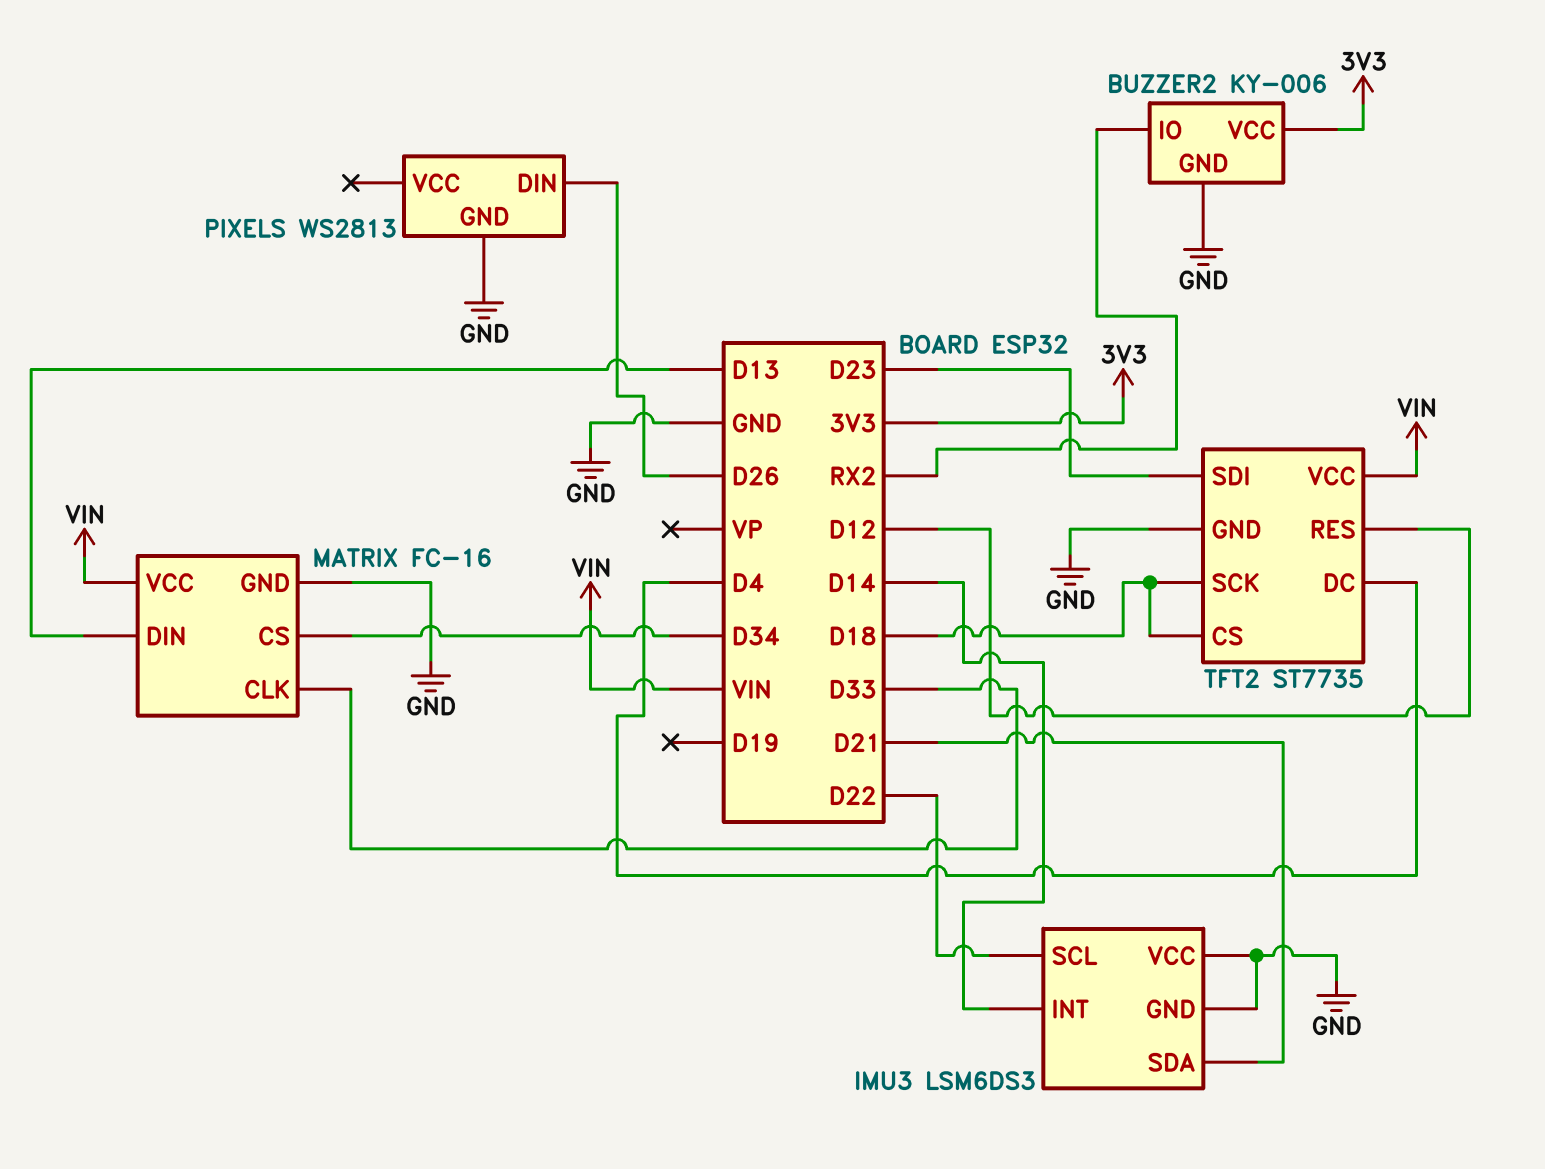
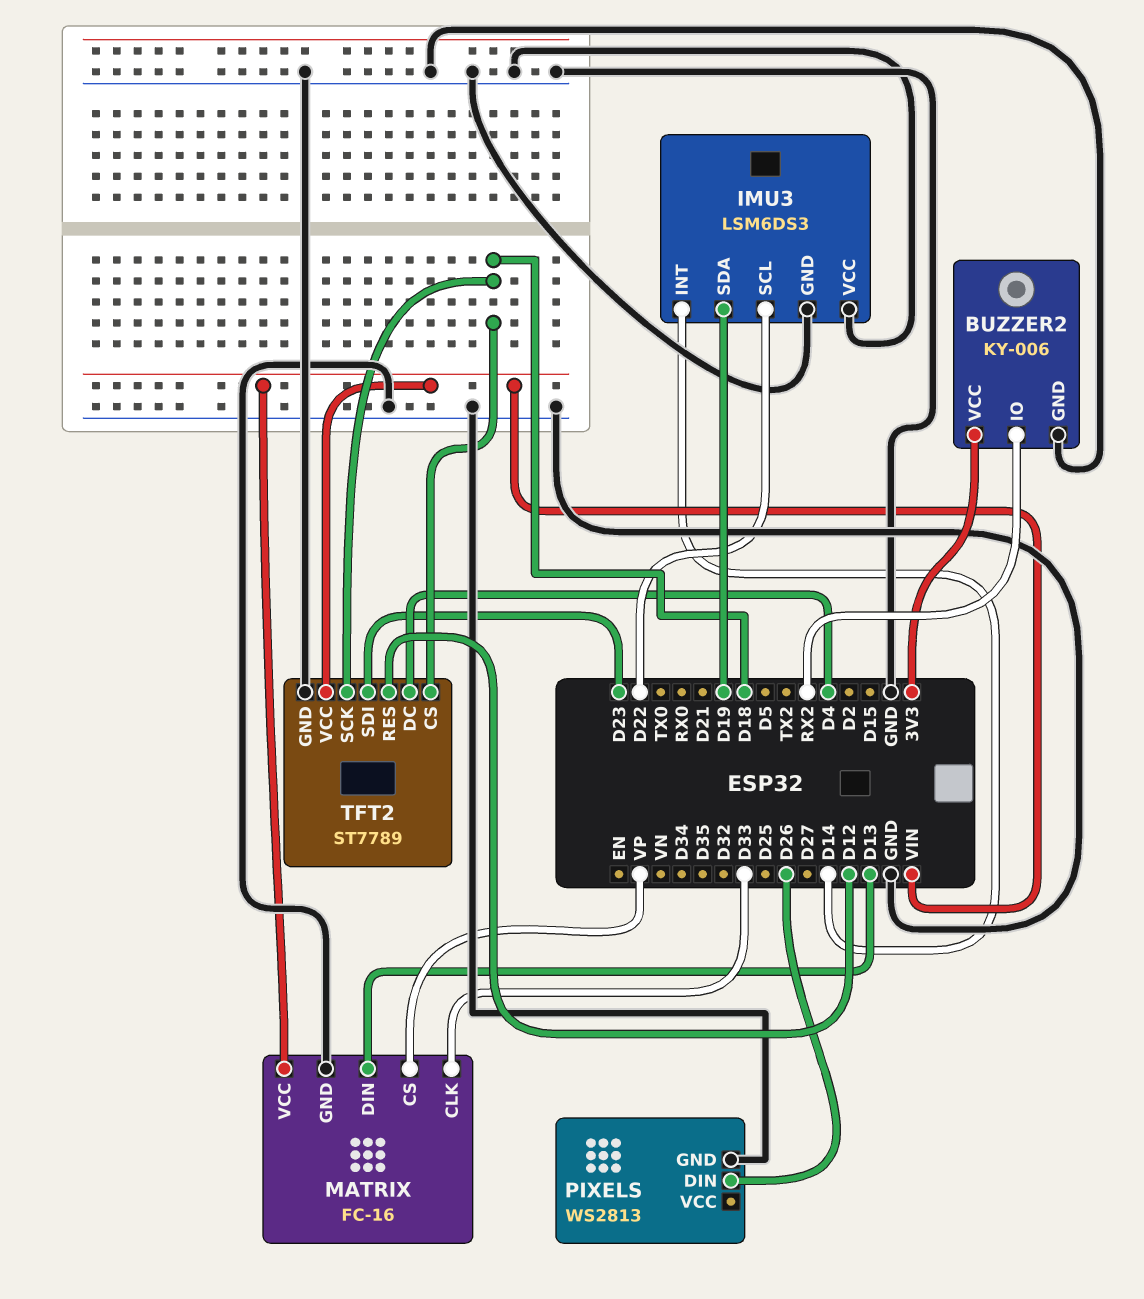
IMU3 pin SDA: D21 -> D19
MATRIX pin CS: D34 -> VP
TFT2: ST7735 -> ST7789

